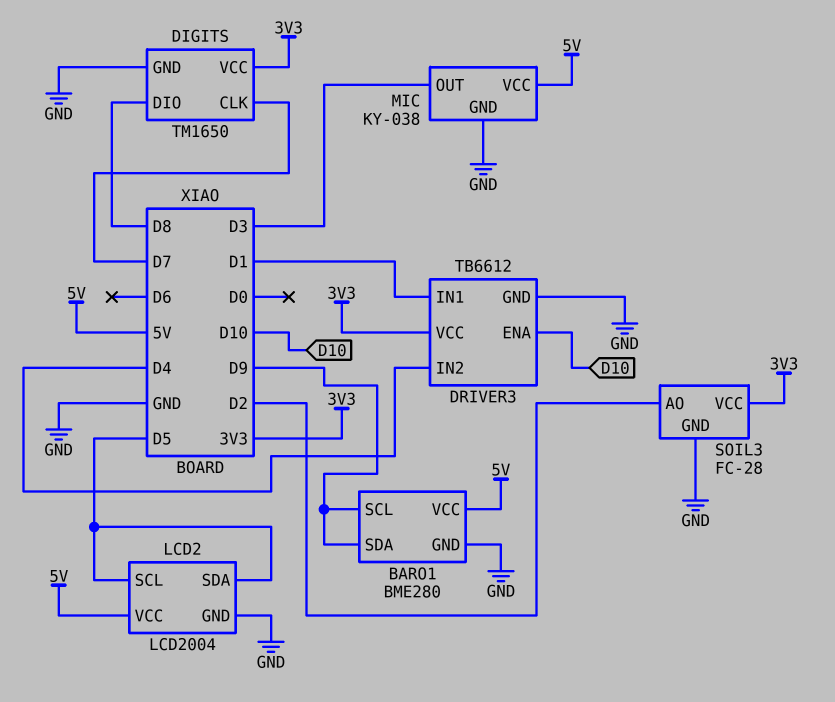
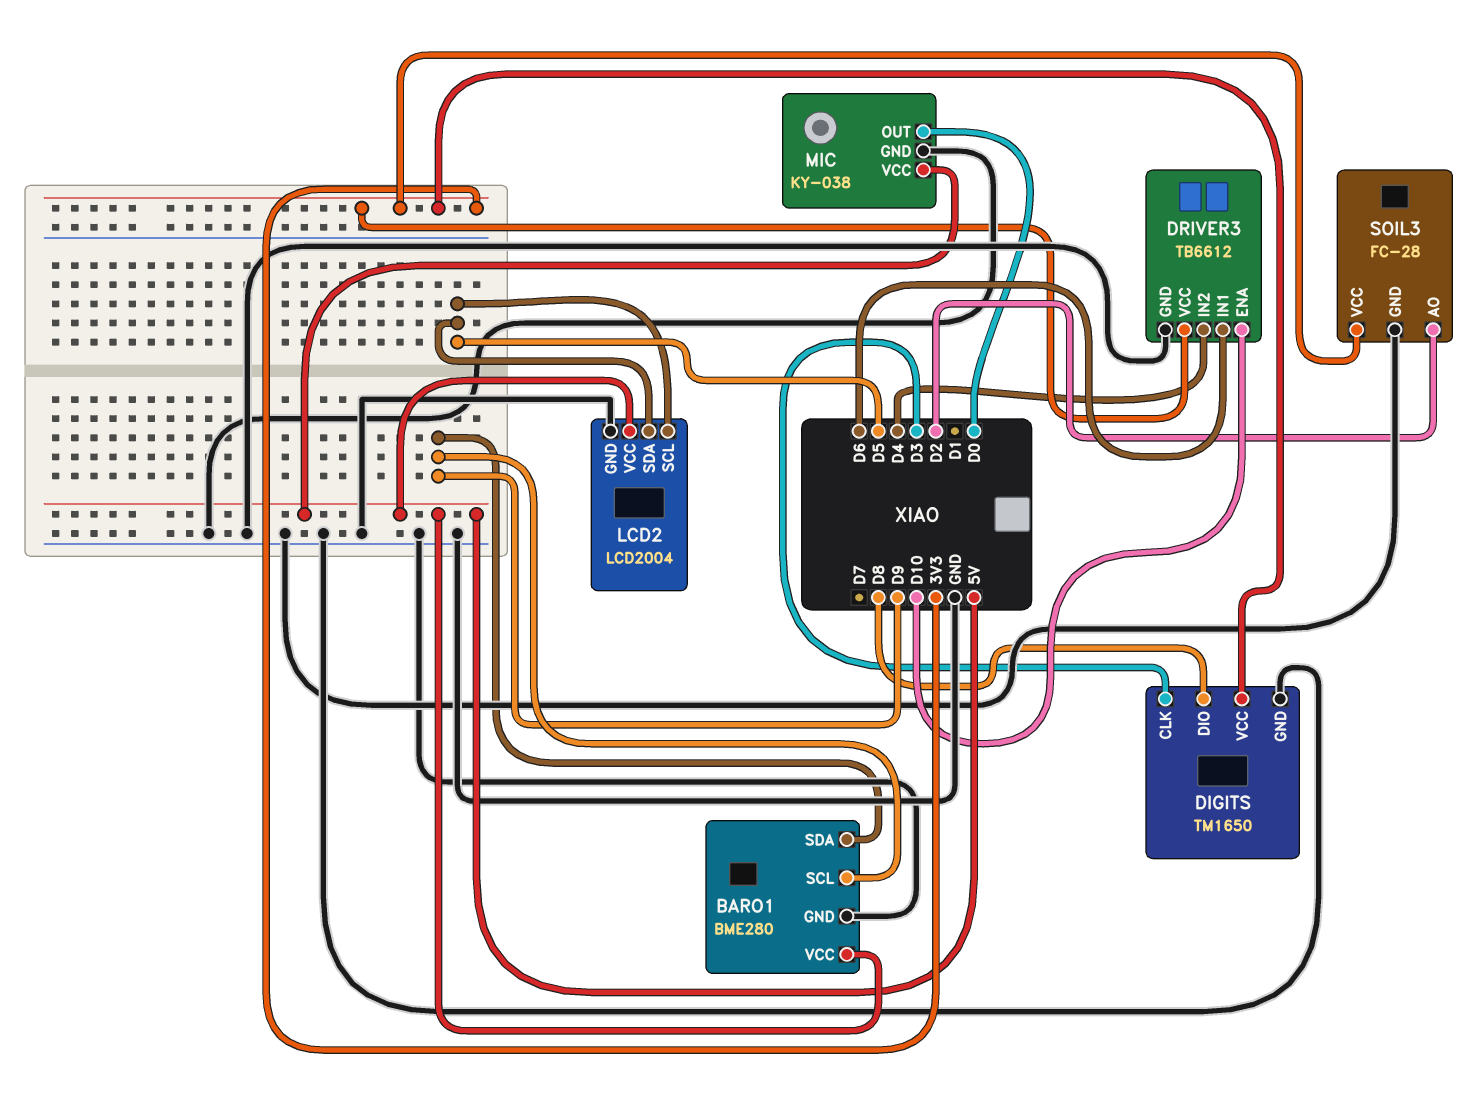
DIGITS pin CLK: D7 -> D3
DRIVER3 pin IN1: D1 -> D6
MIC pin OUT: D3 -> D0

